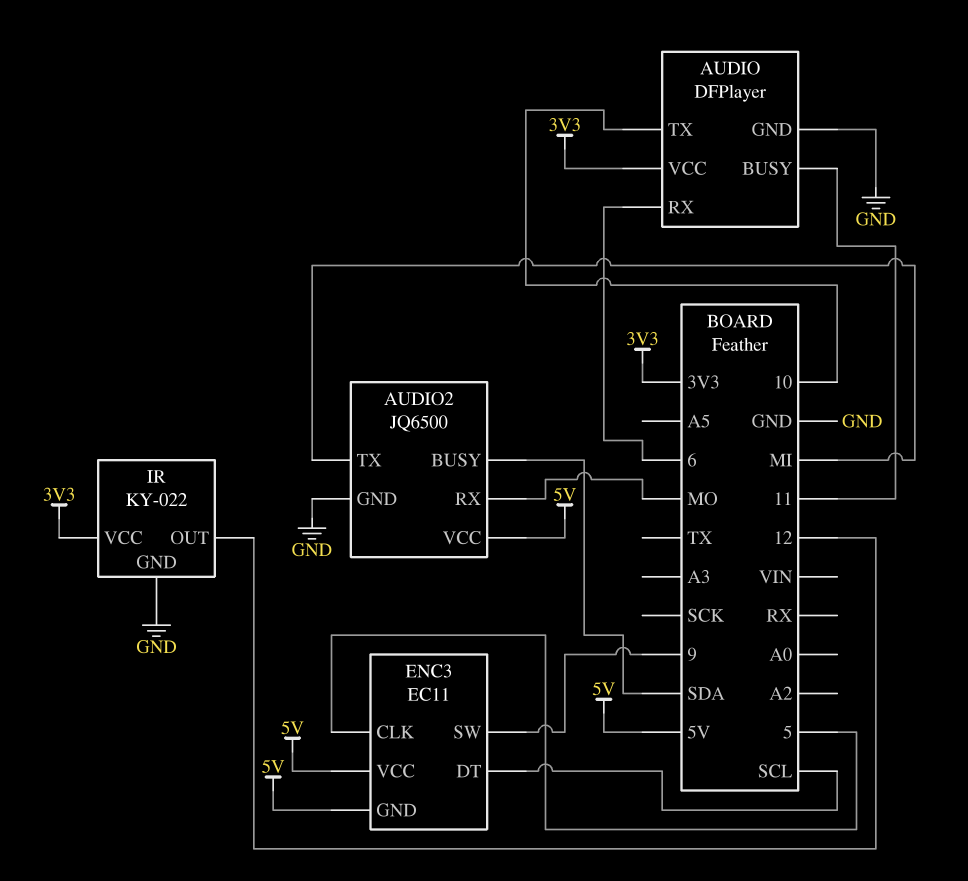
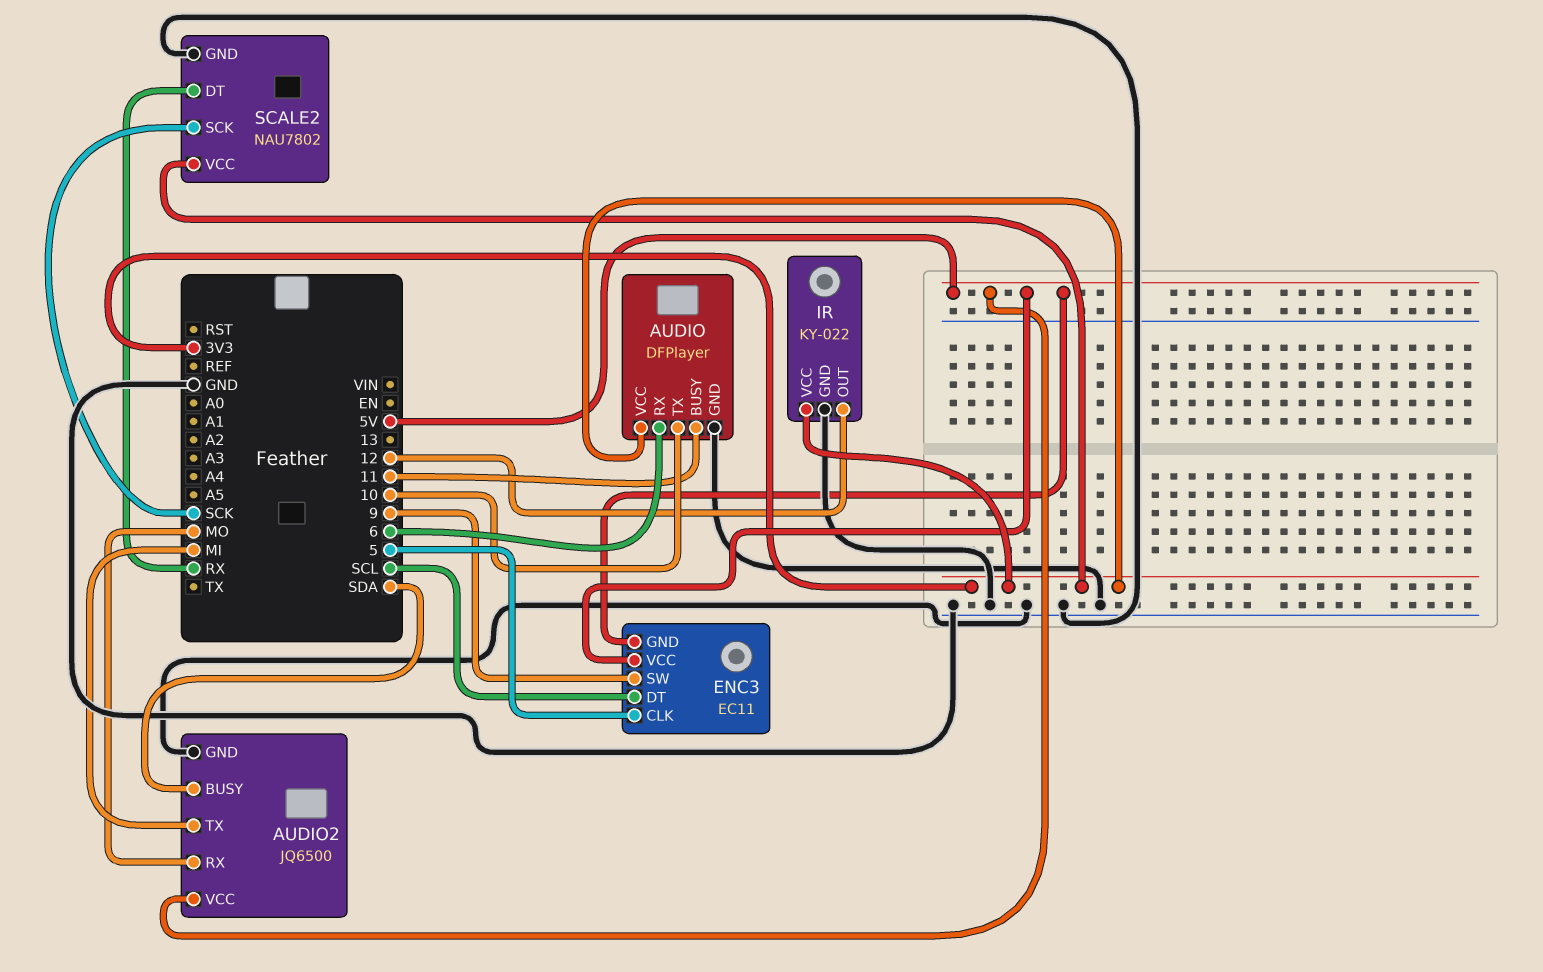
SCALE2: none -> NAU7802
SCALE2 pin DT: none -> RX
SCALE2 pin GND: none -> GND
SCALE2 pin SCK: none -> SCK
SCALE2 pin VCC: none -> 3V3

